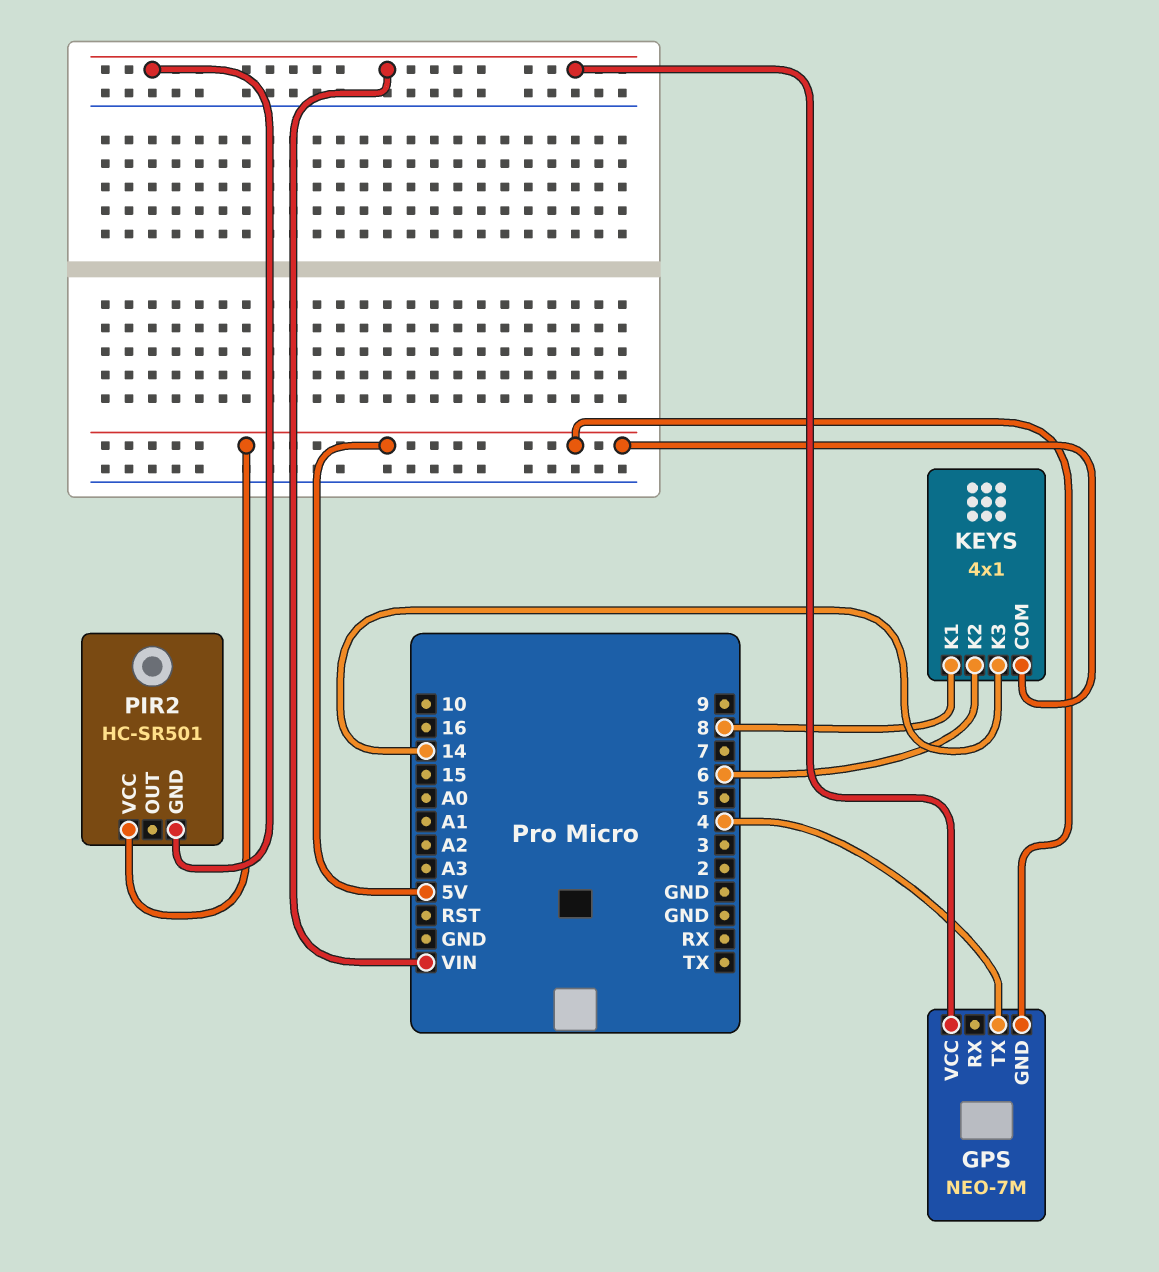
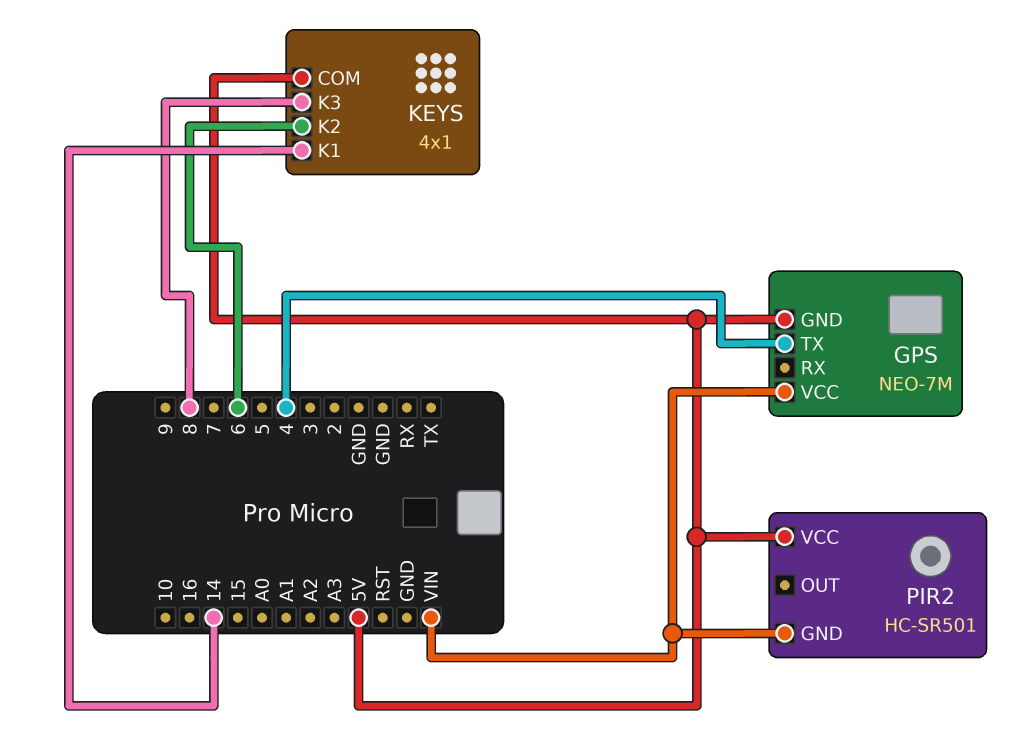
KEYS pin K1: 8 -> 14
KEYS pin K3: 14 -> 8

